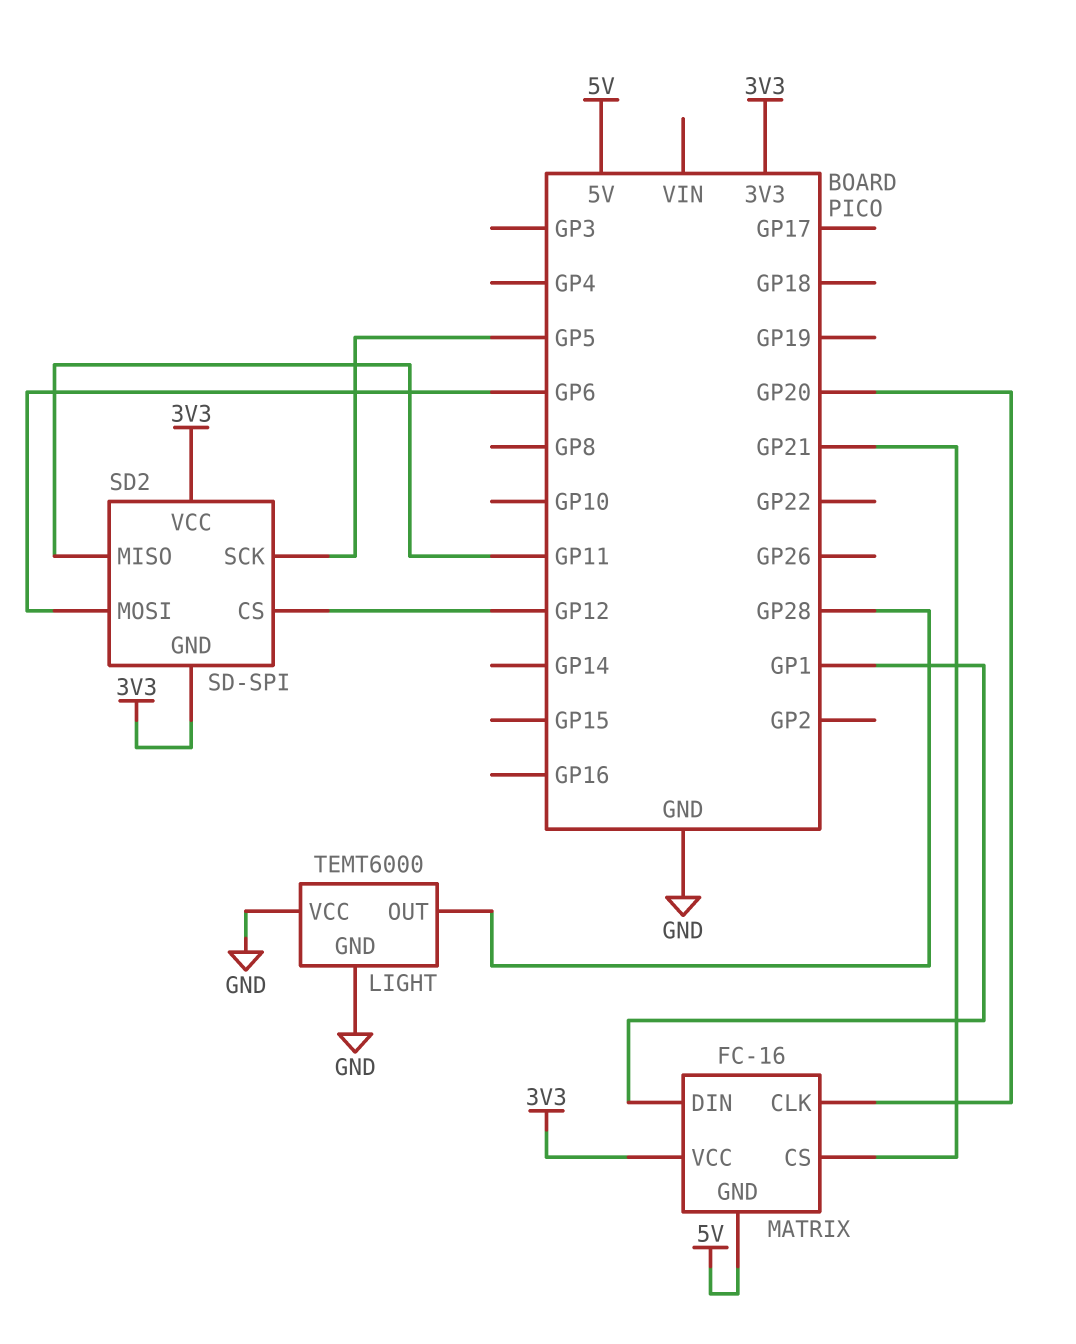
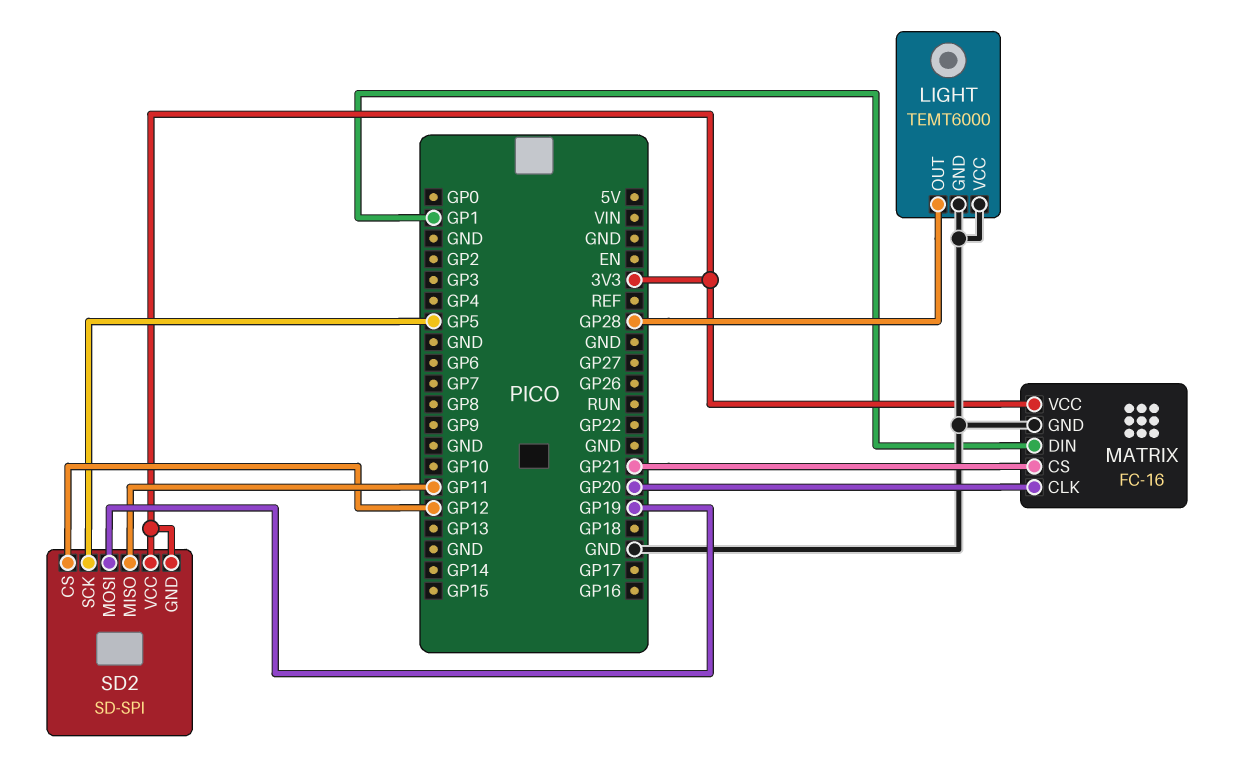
MATRIX pin GND: 5V -> GND
SD2 pin MOSI: GP6 -> GP19

